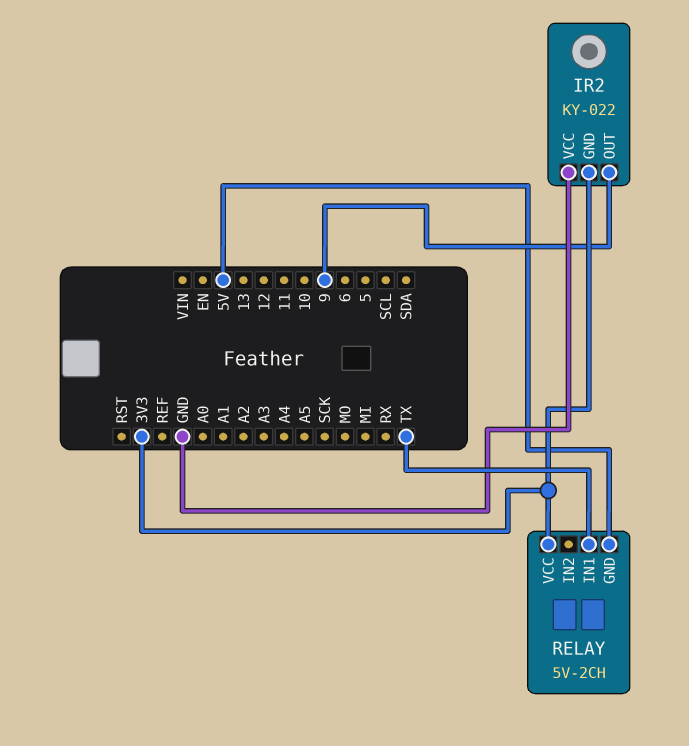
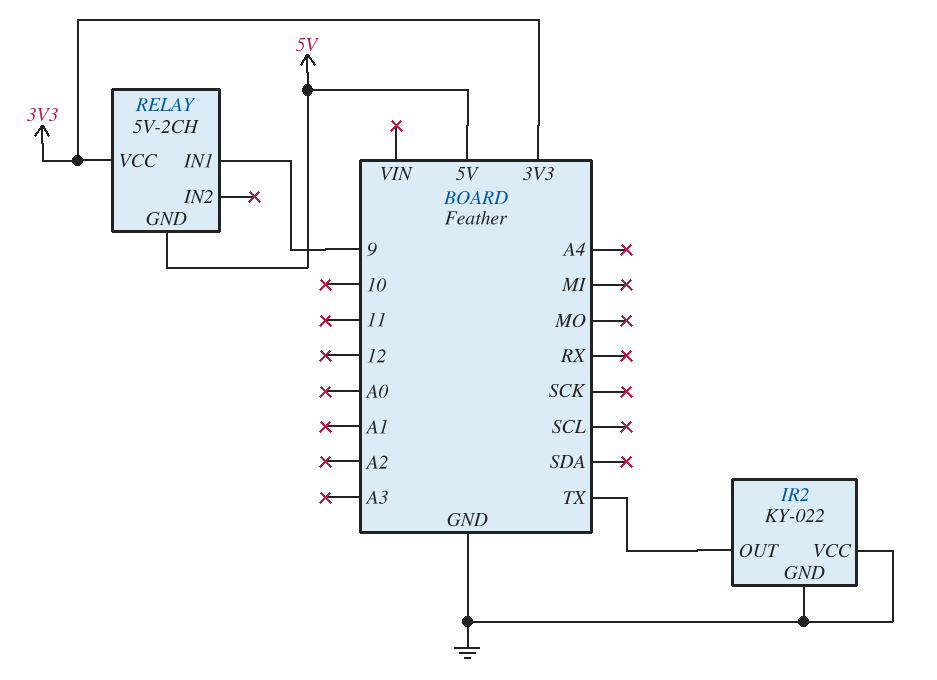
IR2 pin GND: 3V3 -> GND
IR2 pin OUT: 9 -> TX
RELAY pin IN1: TX -> 9

